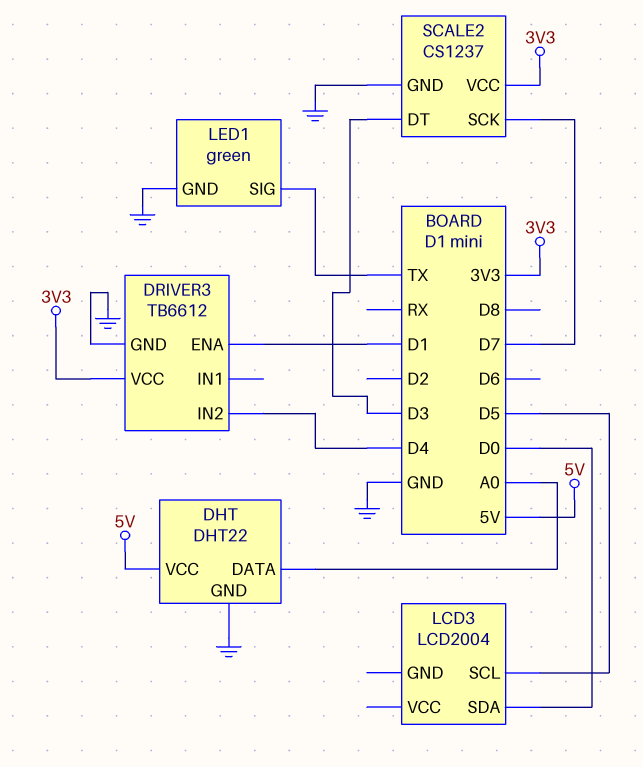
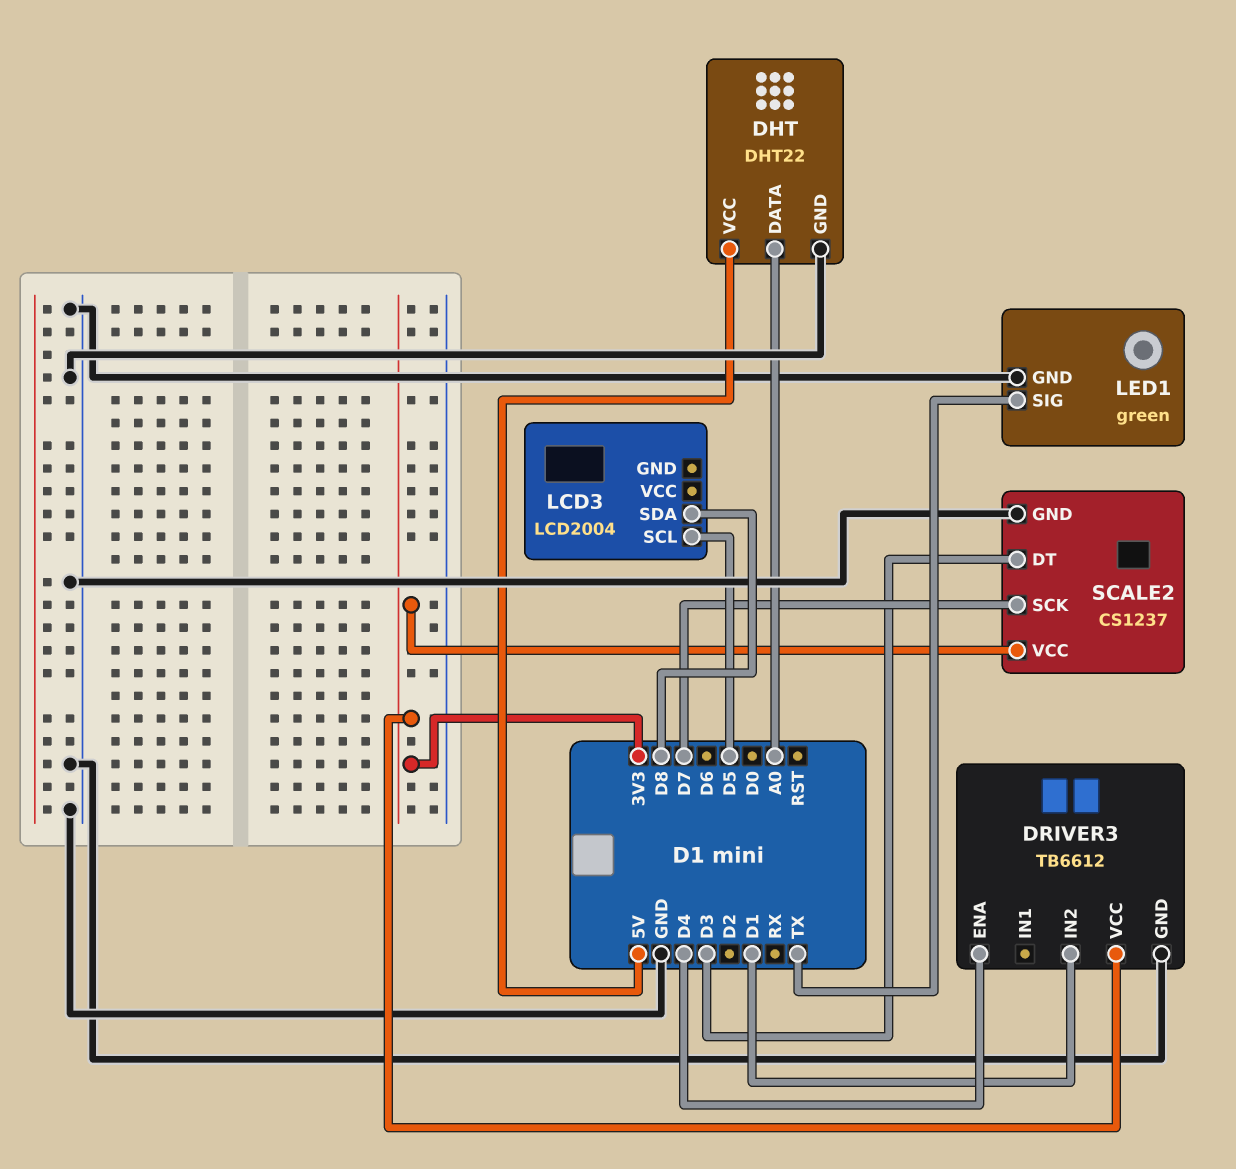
DRIVER3 pin ENA: D1 -> D4
DRIVER3 pin IN2: D4 -> D1
LCD3 pin SDA: D0 -> D8

